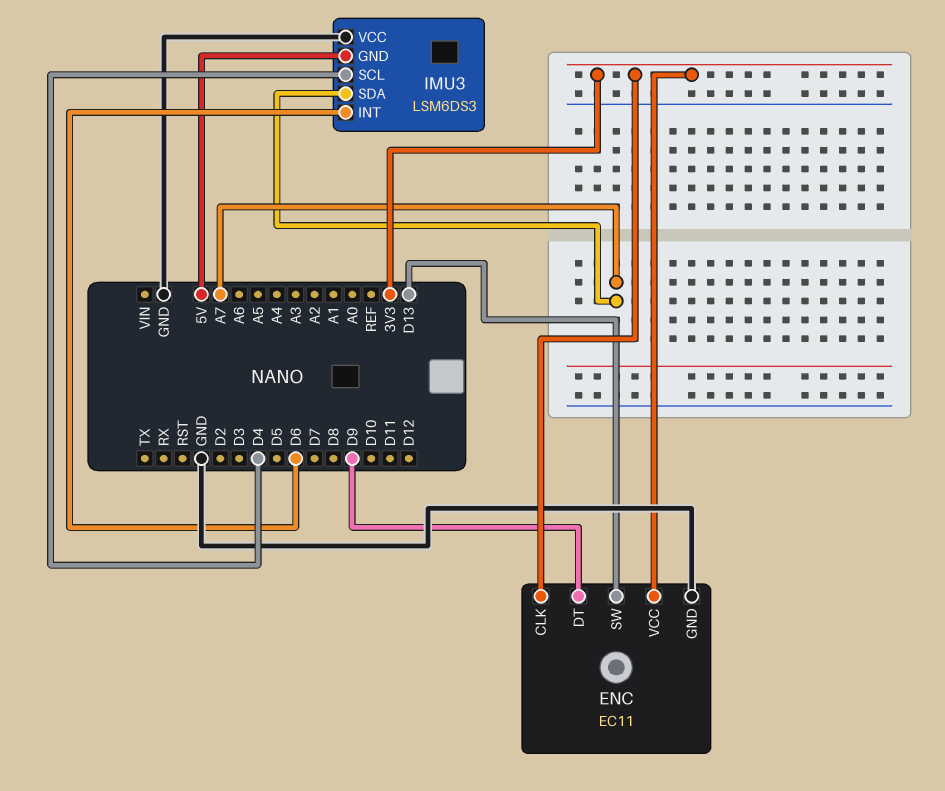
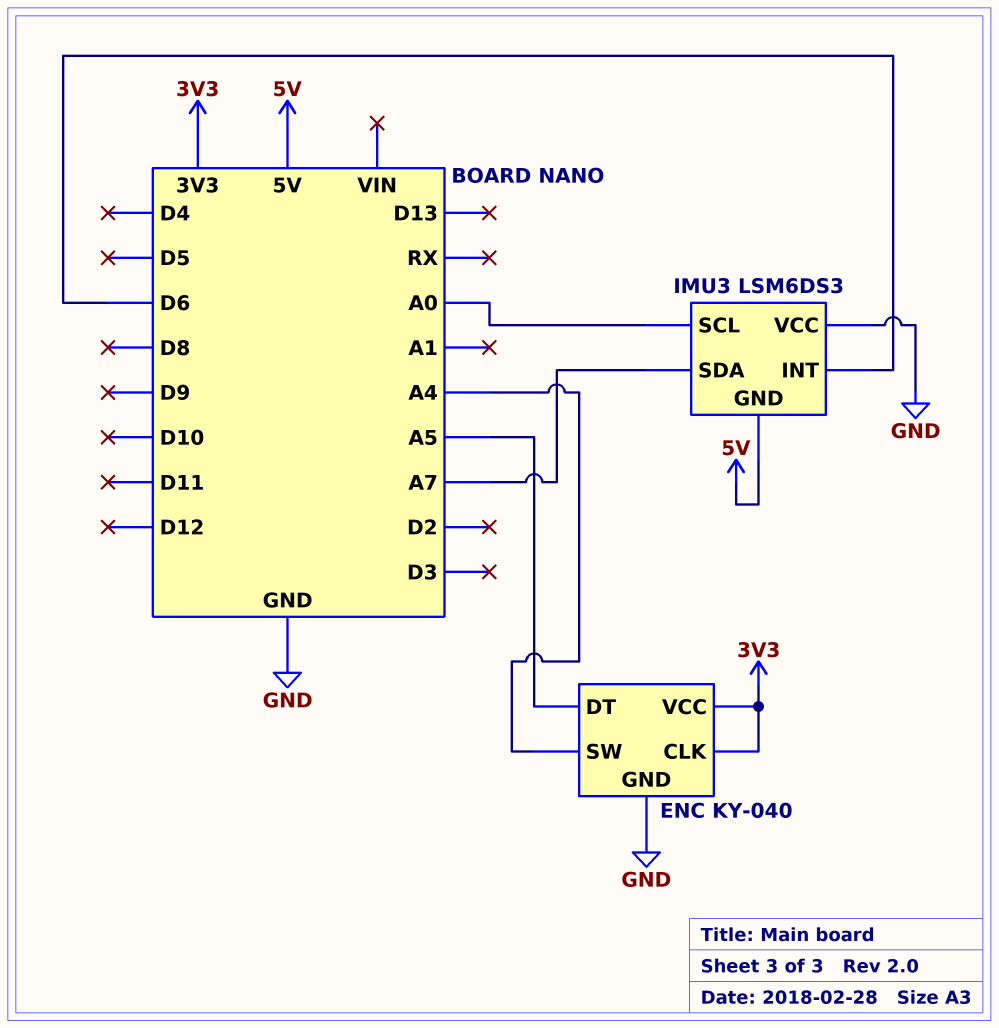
ENC: EC11 -> KY-040
ENC pin DT: D9 -> A5
ENC pin SW: D13 -> A4
IMU3 pin SCL: D4 -> A0

